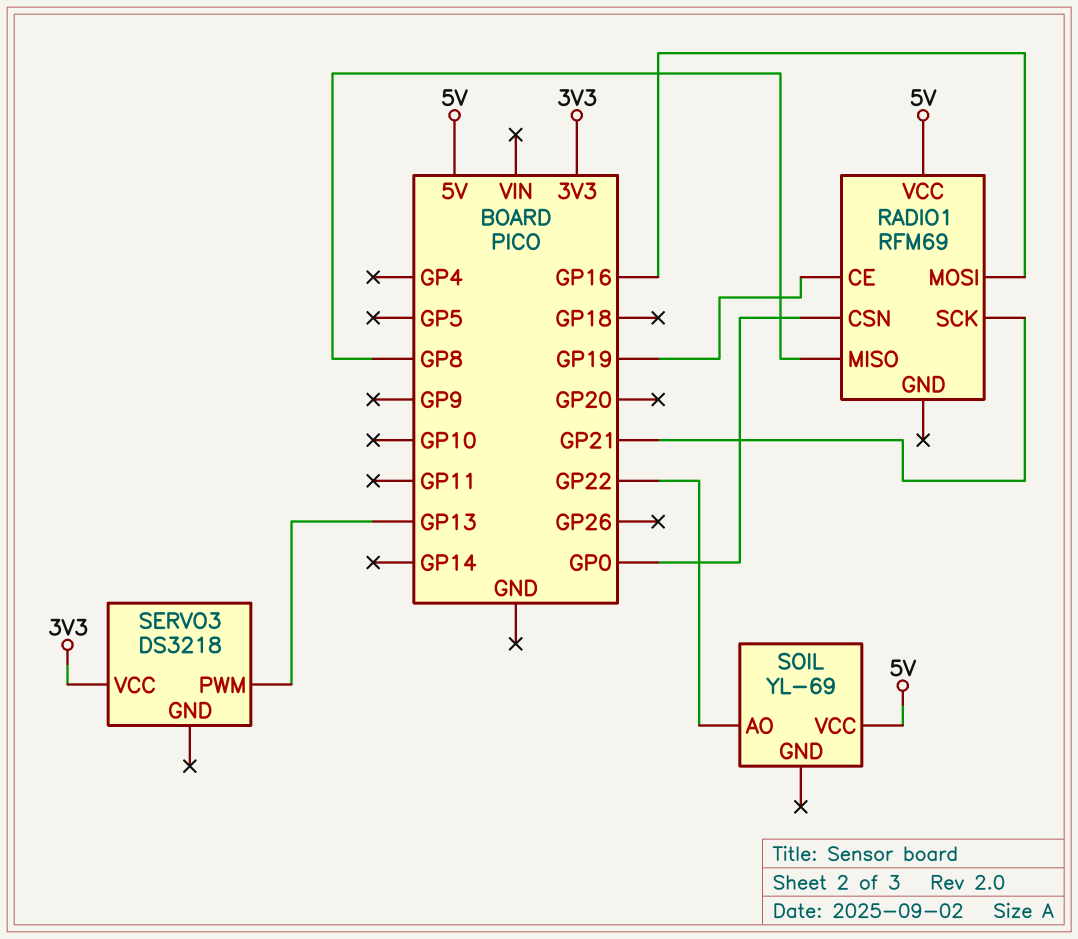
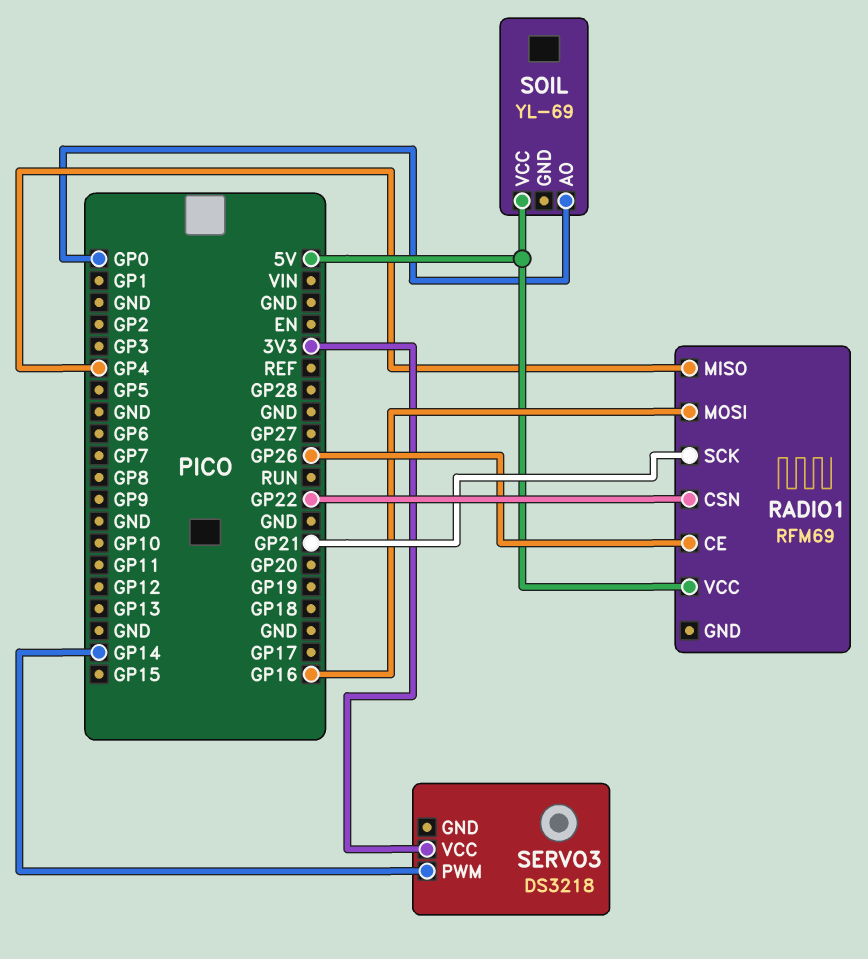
RADIO1 pin CE: GP19 -> GP26
RADIO1 pin CSN: GP0 -> GP22
RADIO1 pin MISO: GP8 -> GP4
SERVO3 pin PWM: GP13 -> GP14
SOIL pin AO: GP22 -> GP0

